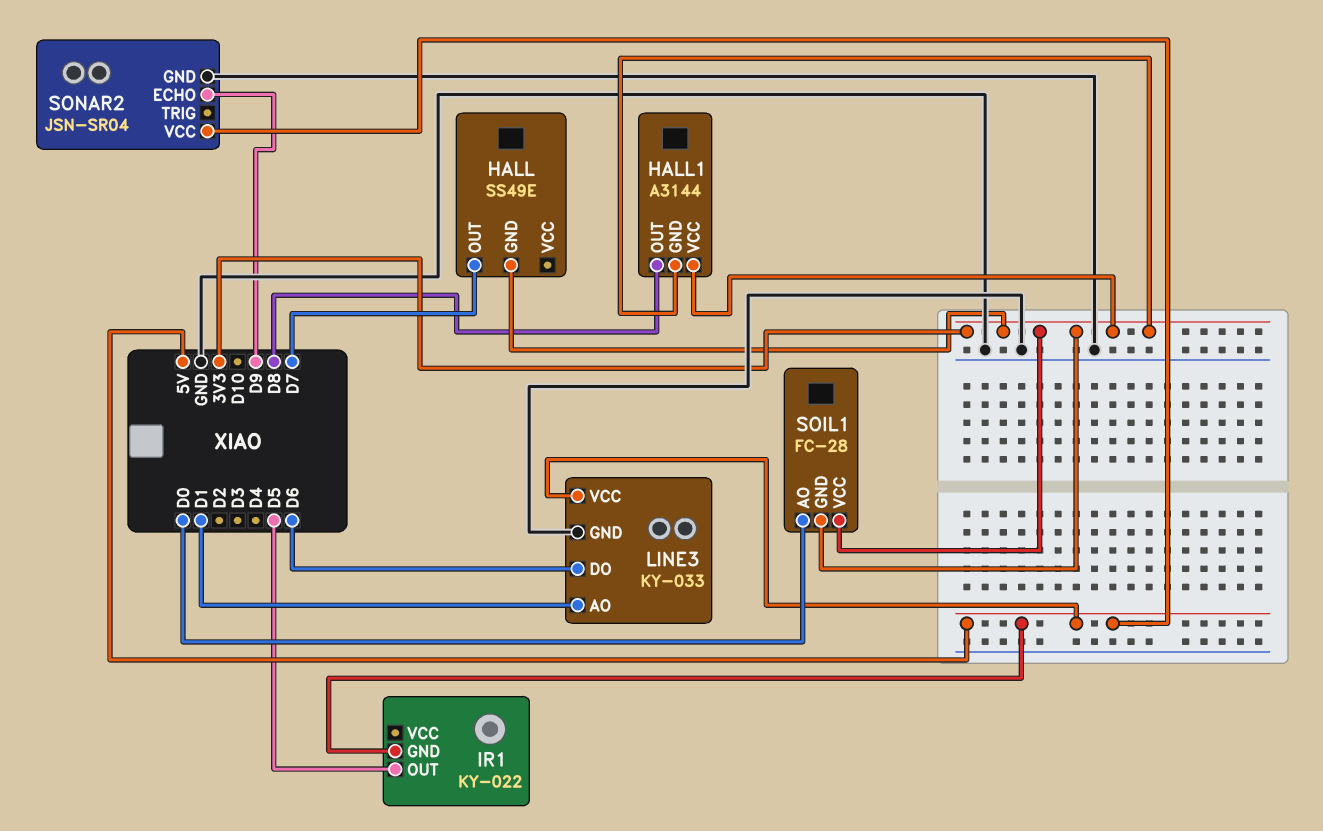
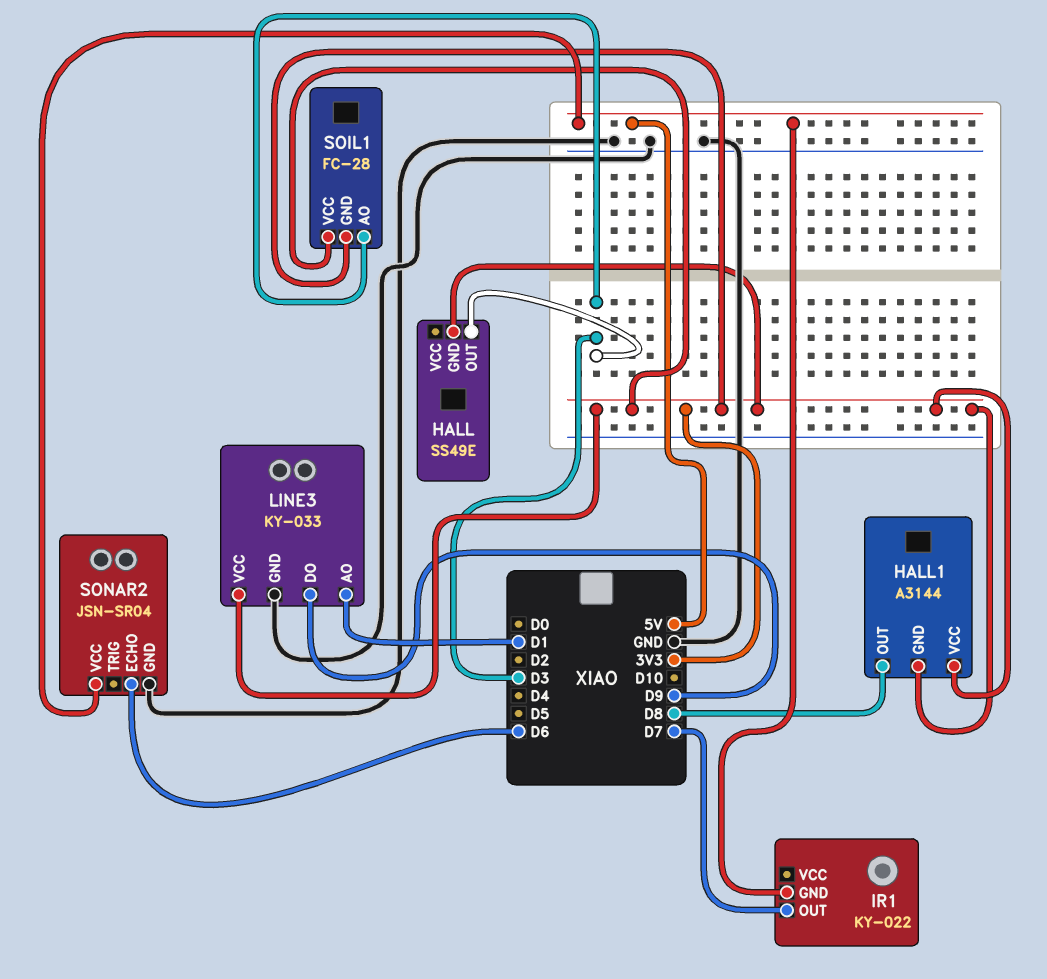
HALL pin OUT: D7 -> D3
IR1 pin OUT: D5 -> D7
LINE3 pin DO: D6 -> D9
LINE3 pin VCC: 5V -> 3V3
SOIL1 pin AO: D0 -> D3
SONAR2 pin ECHO: D9 -> D6

